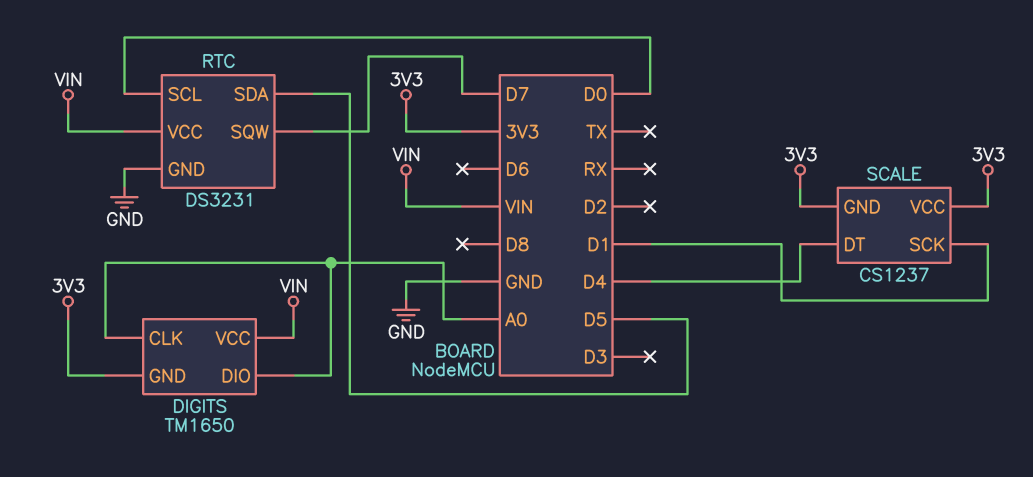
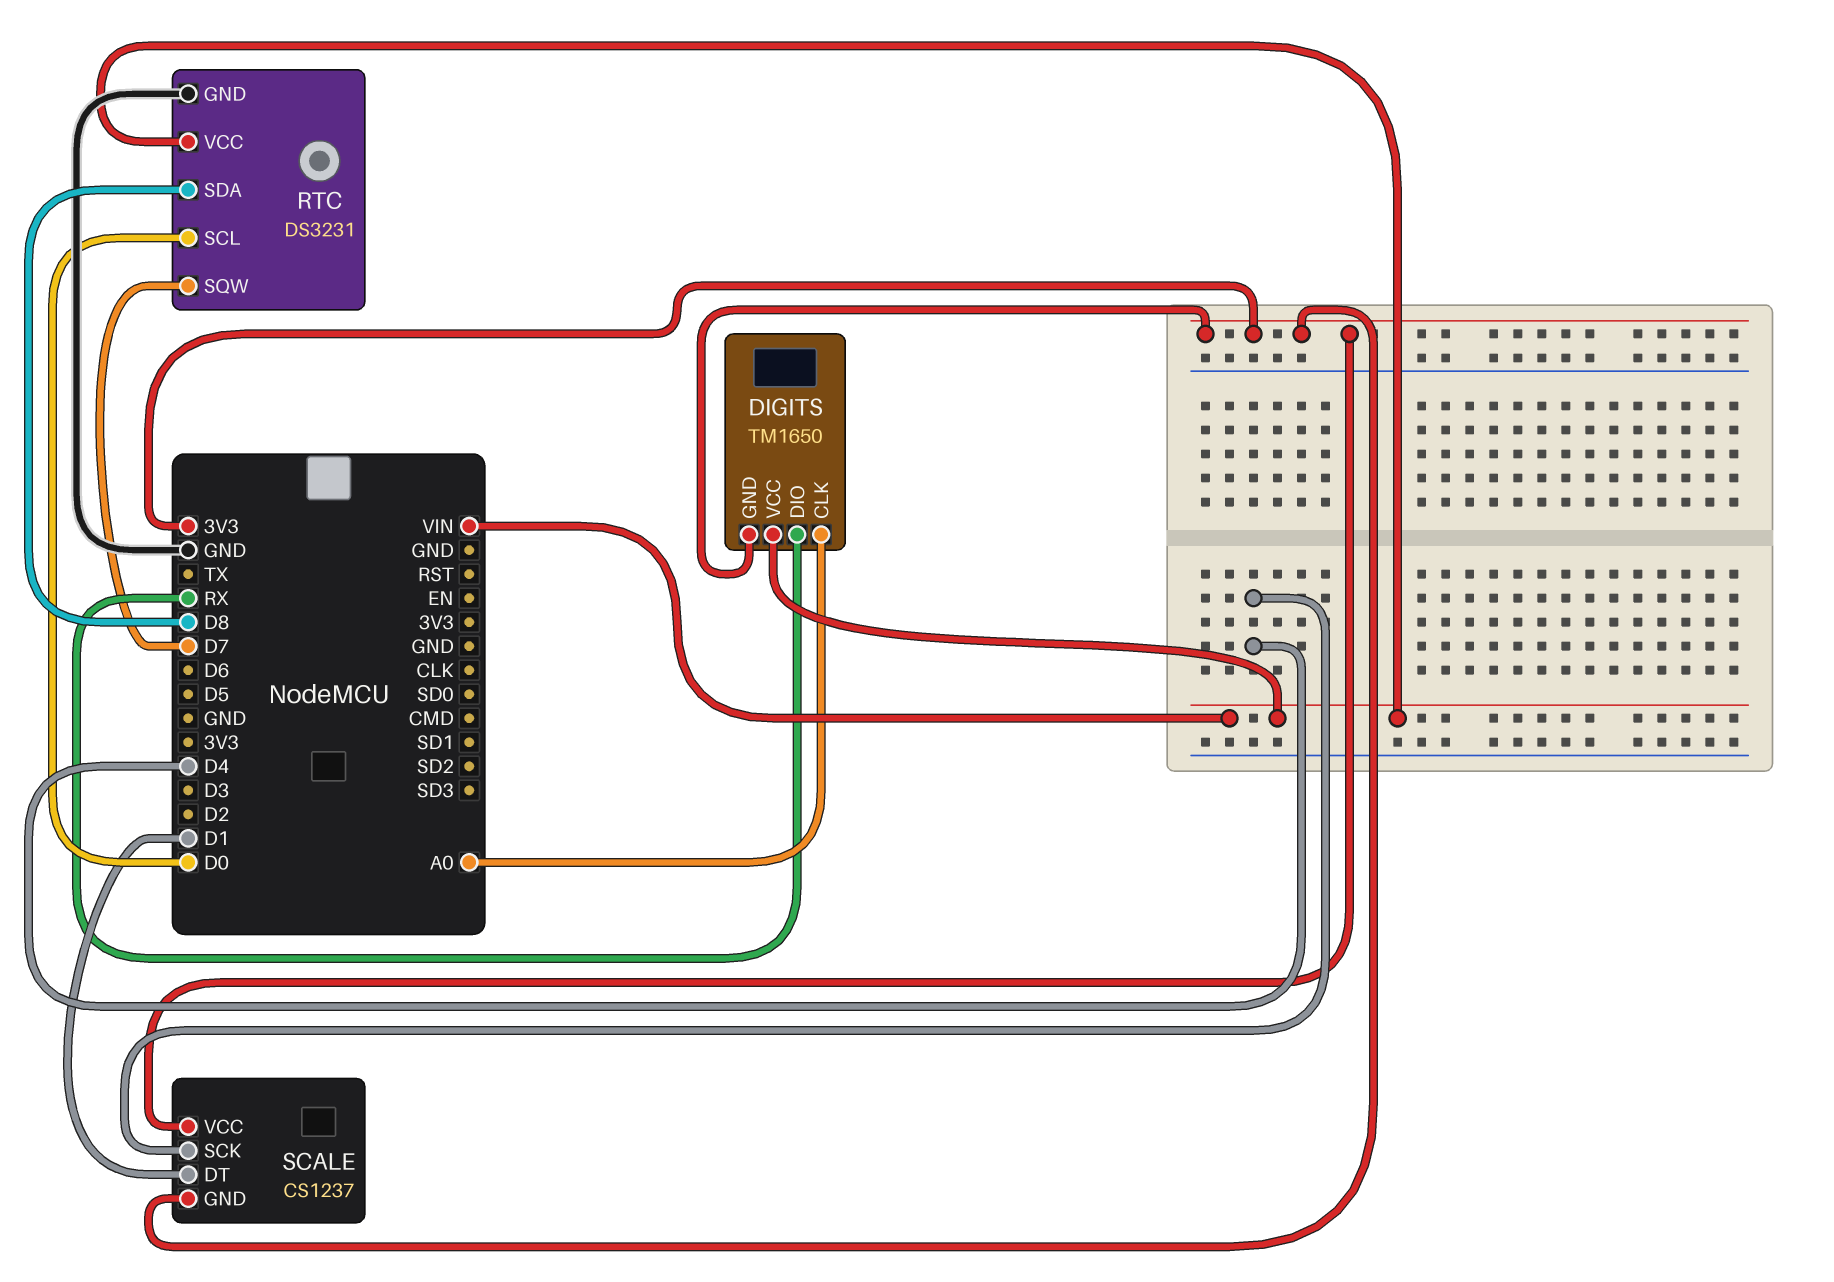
DIGITS pin DIO: A0 -> RX
RTC pin SDA: D5 -> D8
SCALE pin DT: D4 -> D1
SCALE pin SCK: D1 -> D4

